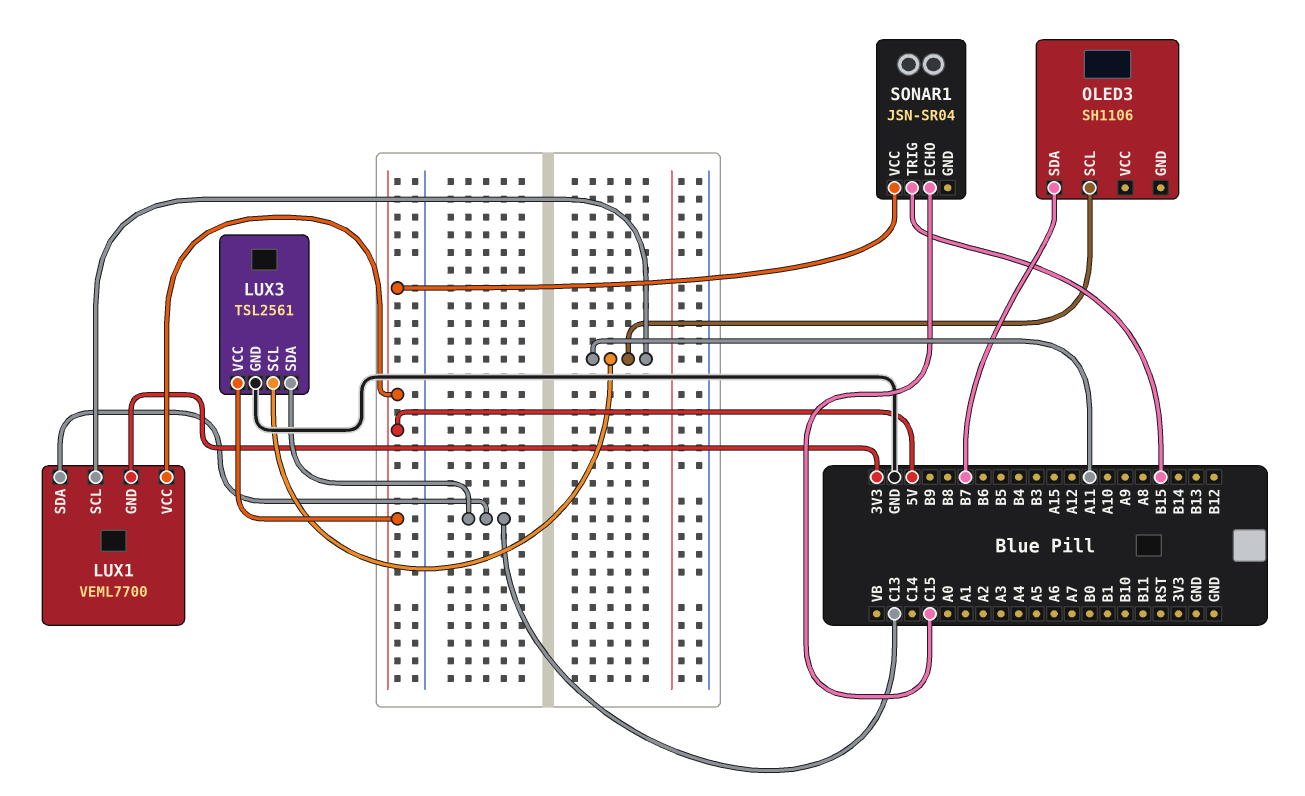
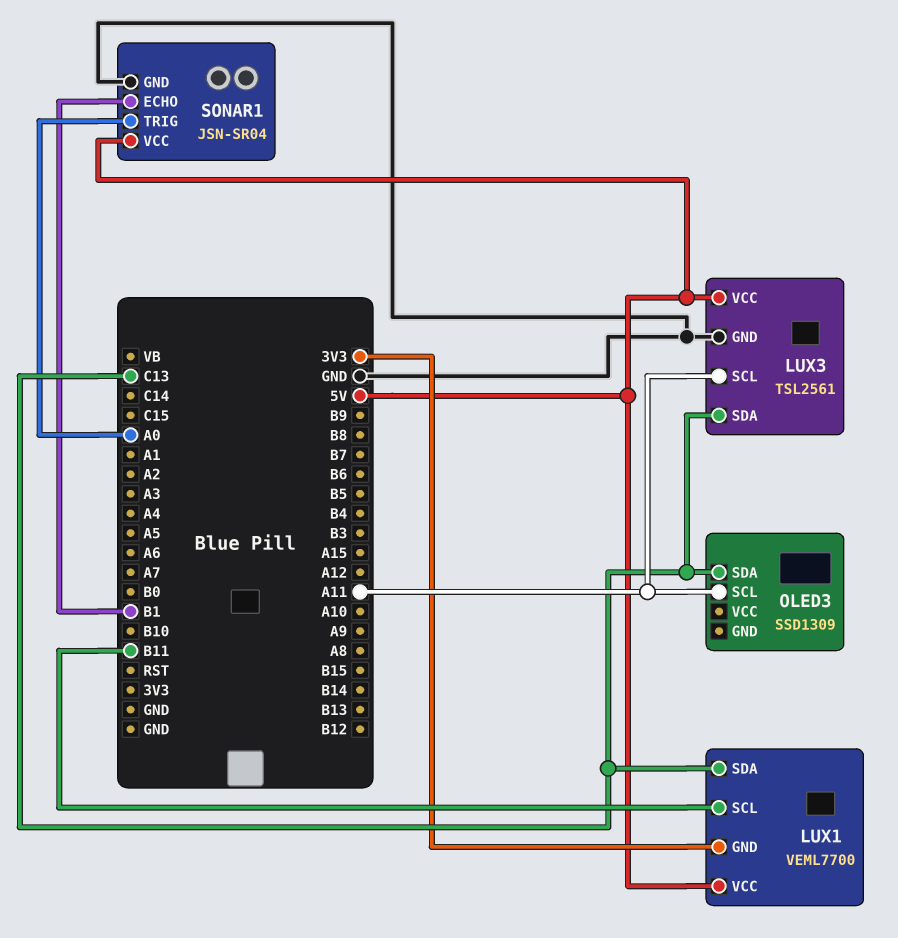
LUX1 pin SCL: A11 -> B11
OLED3: SH1106 -> SSD1309
OLED3 pin SDA: B7 -> C13
SONAR1 pin ECHO: C15 -> B1
SONAR1 pin GND: none -> GND
SONAR1 pin TRIG: B15 -> A0

